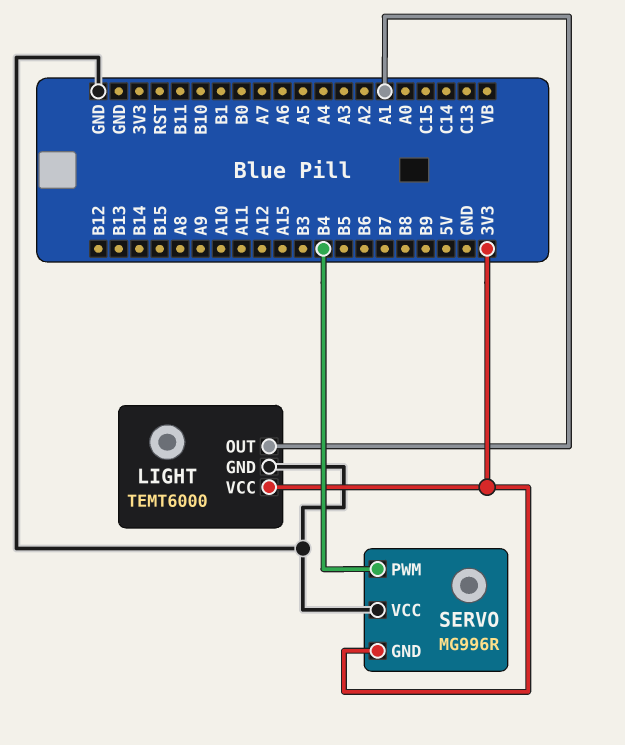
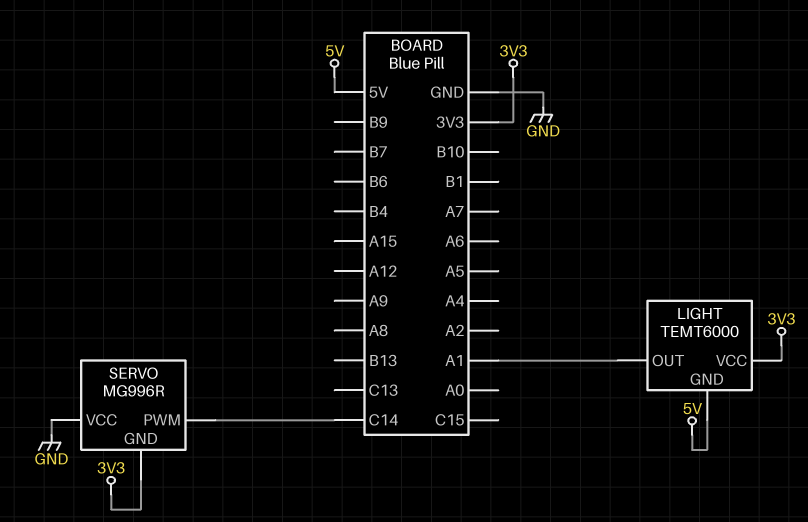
LIGHT pin GND: GND -> 5V
SERVO pin PWM: B4 -> C14

